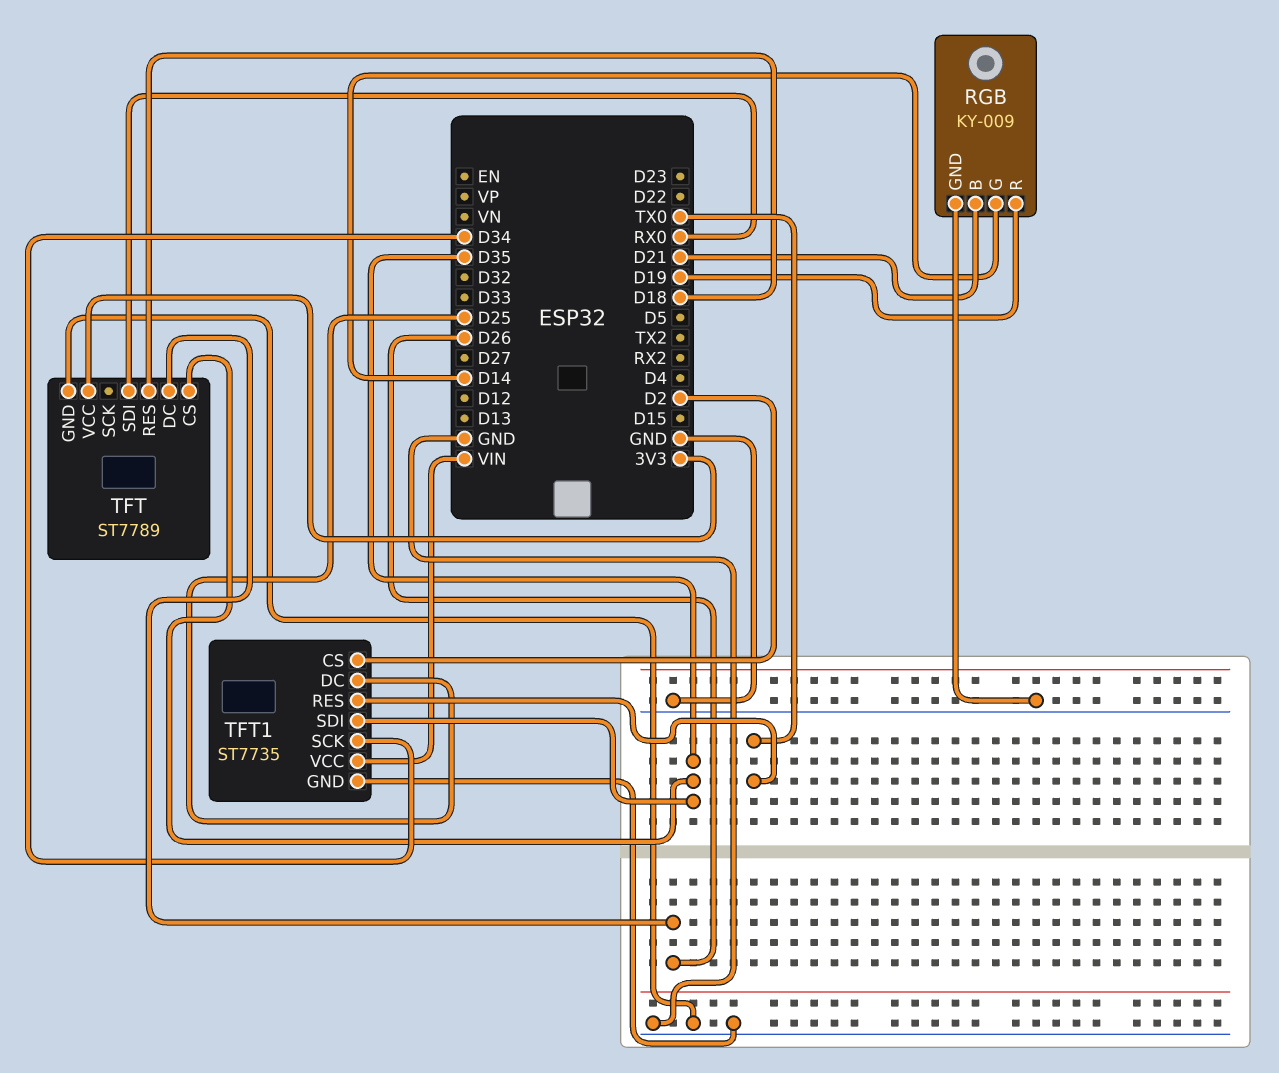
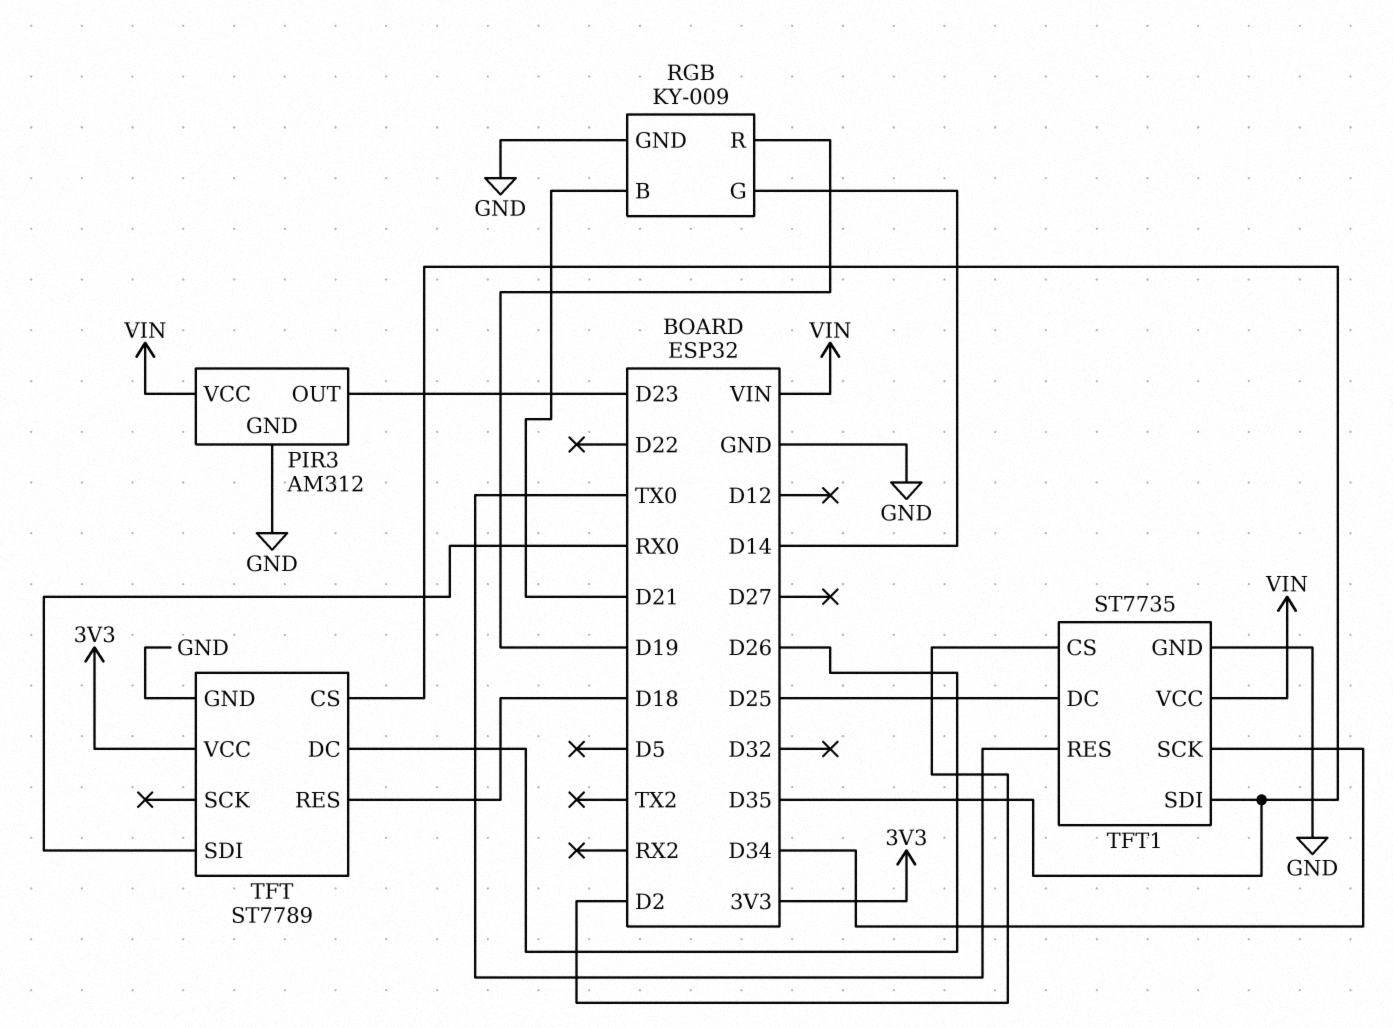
PIR3: none -> AM312
PIR3 pin GND: none -> GND
PIR3 pin OUT: none -> D23
PIR3 pin VCC: none -> VIN

